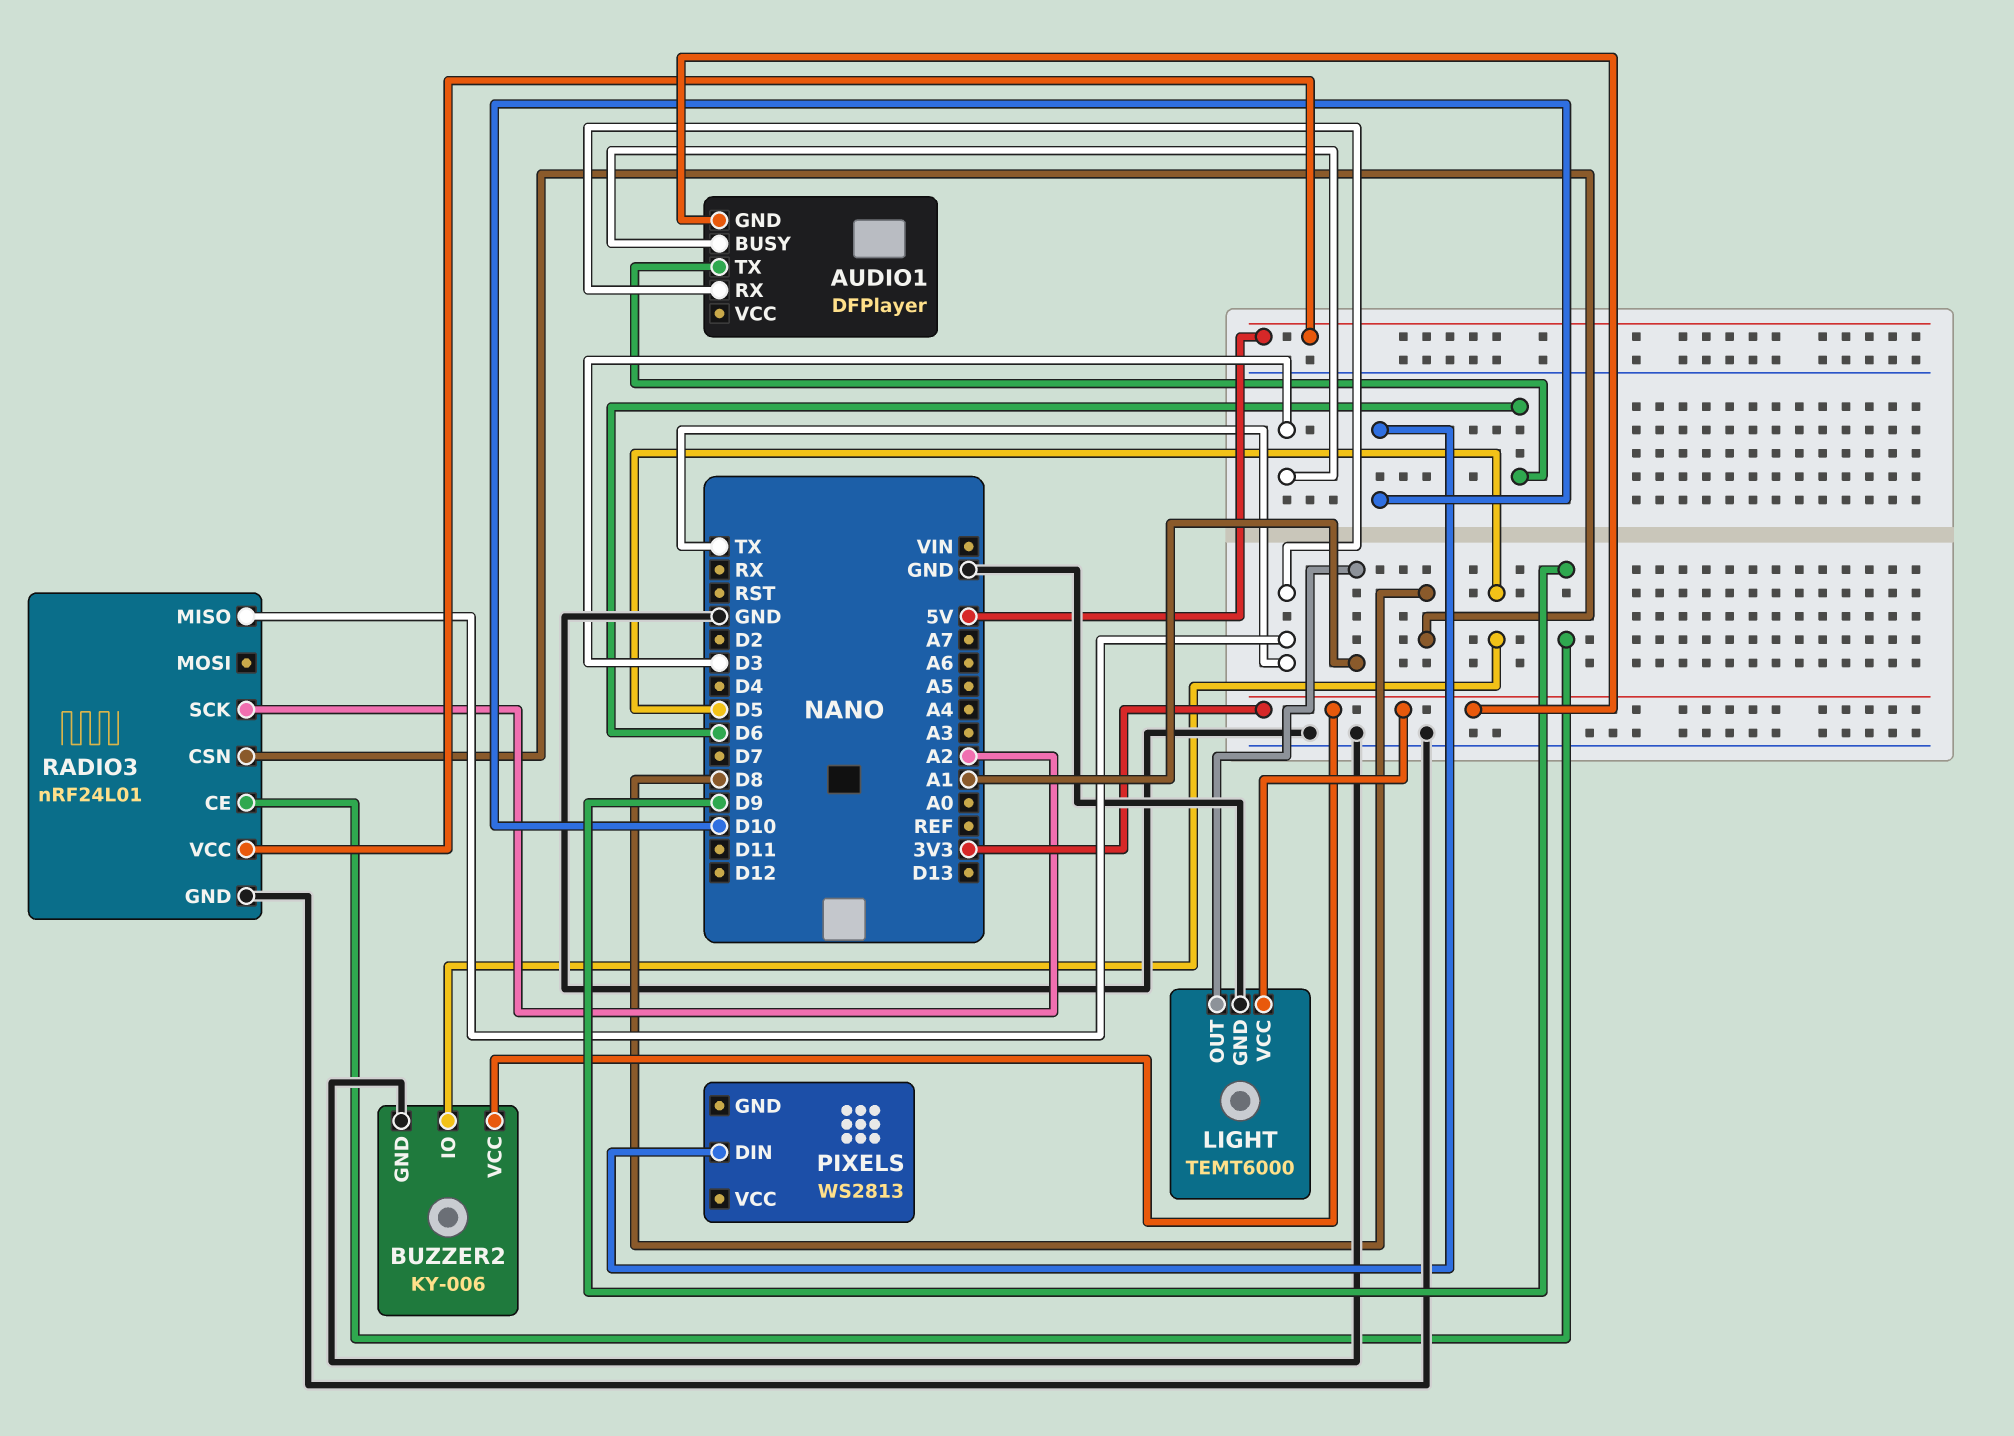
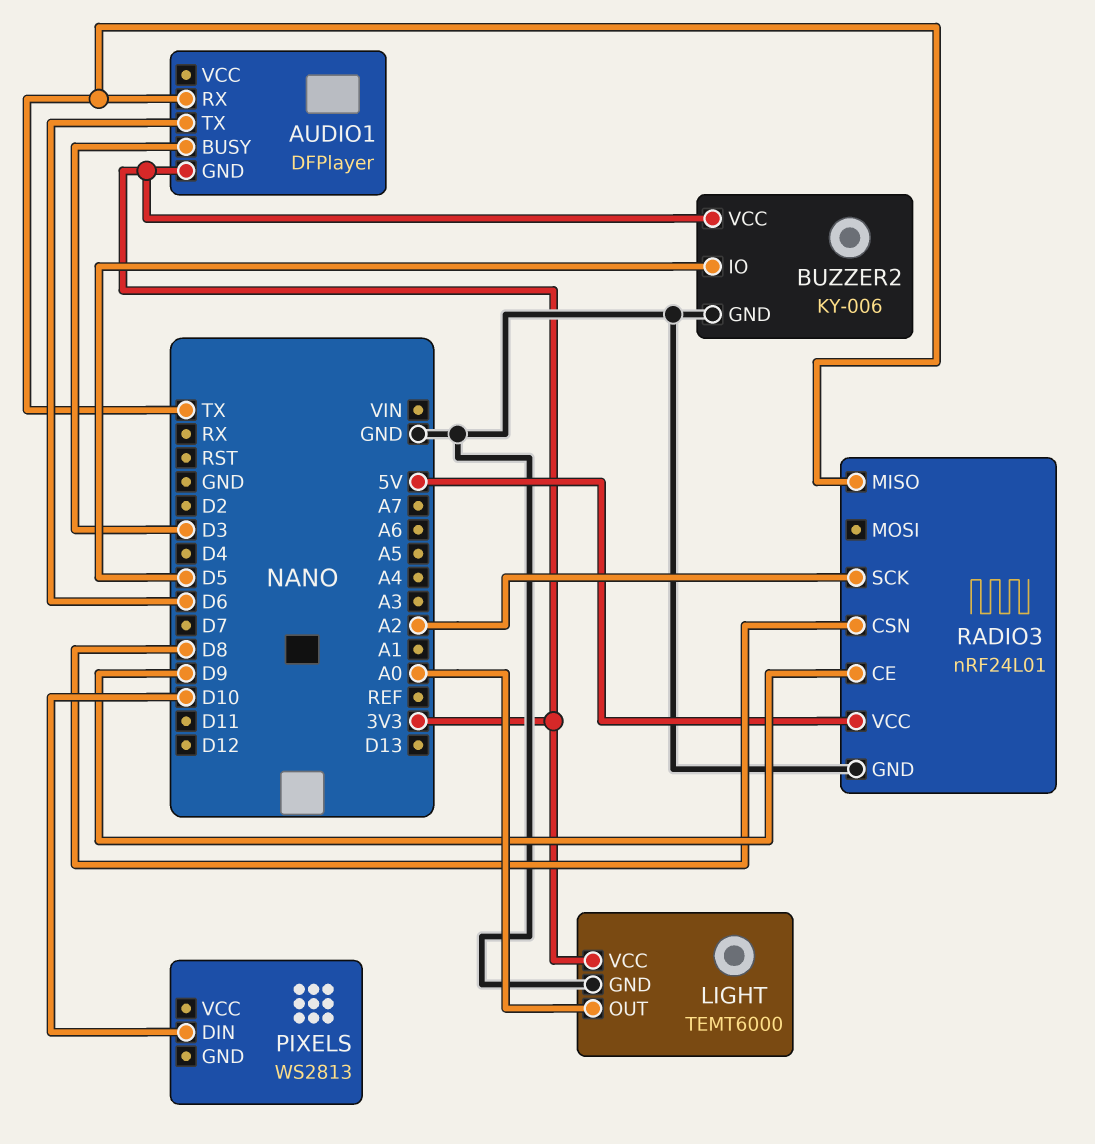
LIGHT pin OUT: A1 -> A0

